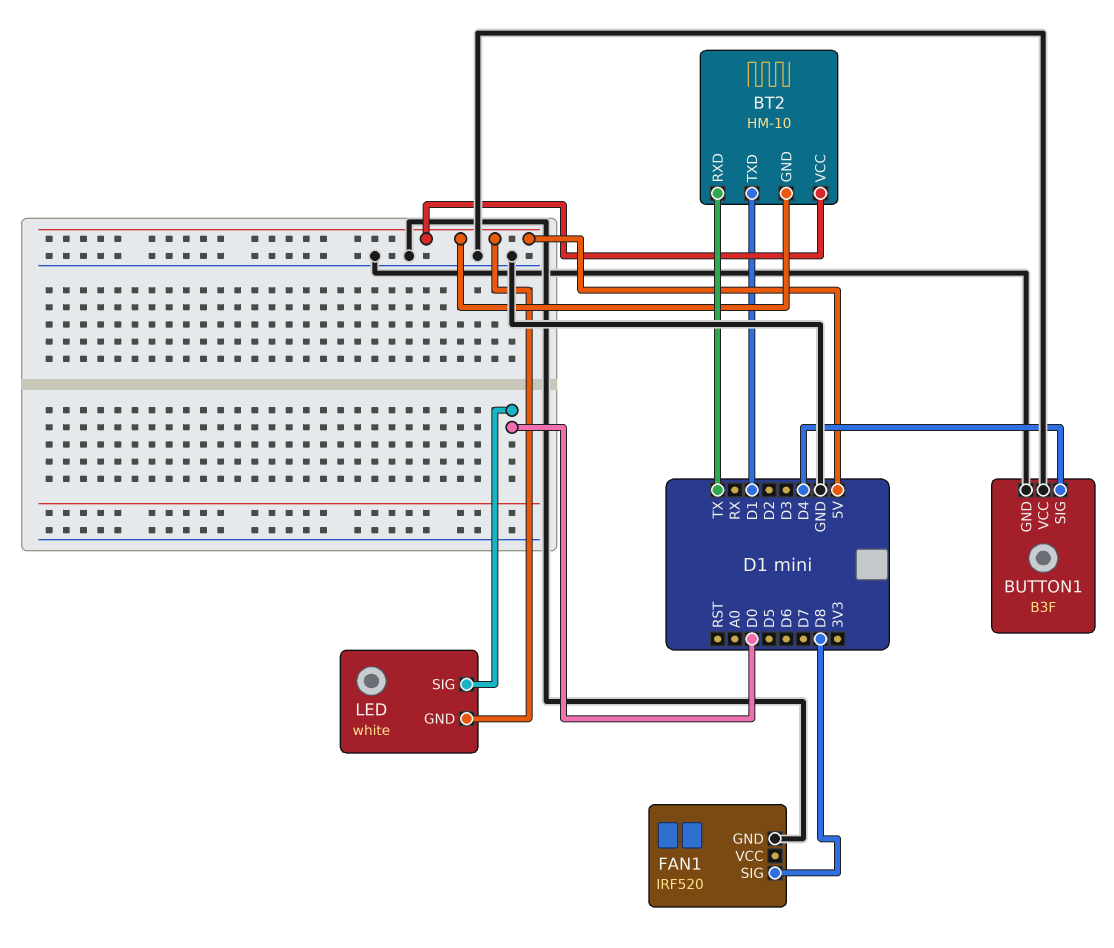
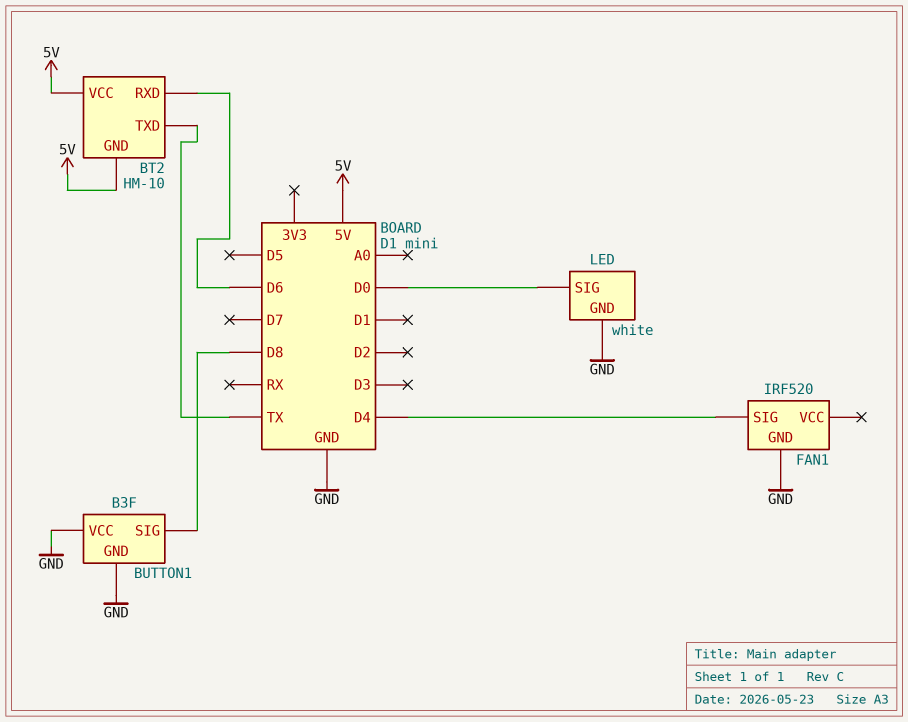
BT2 pin RXD: TX -> D6
BT2 pin TXD: D1 -> TX
BUTTON1 pin SIG: D4 -> D8
FAN1 pin SIG: D8 -> D4
LED pin GND: 5V -> GND

